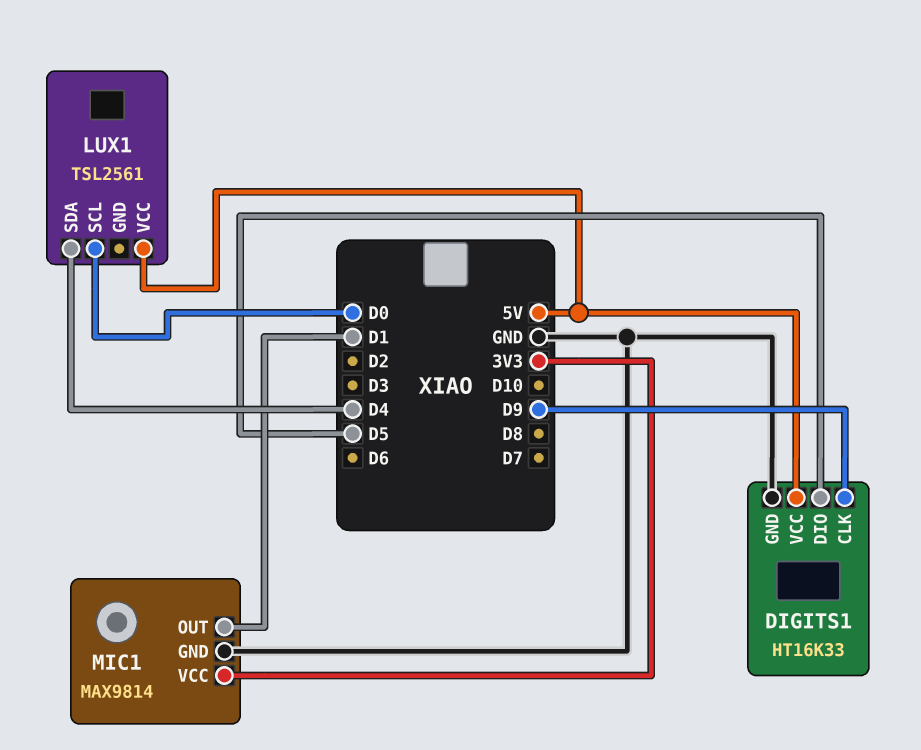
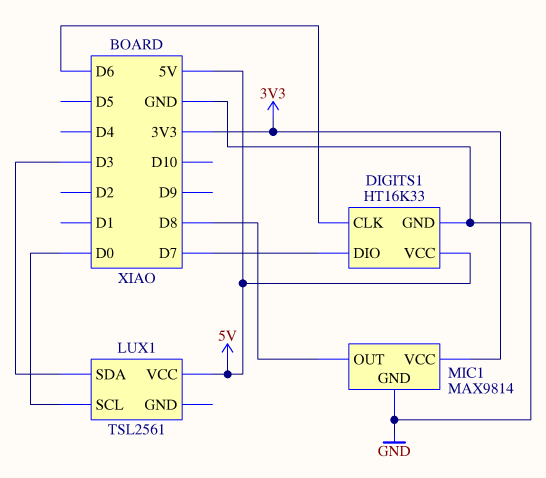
DIGITS1 pin CLK: D9 -> D6
DIGITS1 pin DIO: D5 -> D7
LUX1 pin SDA: D4 -> D3
MIC1 pin OUT: D1 -> D8

